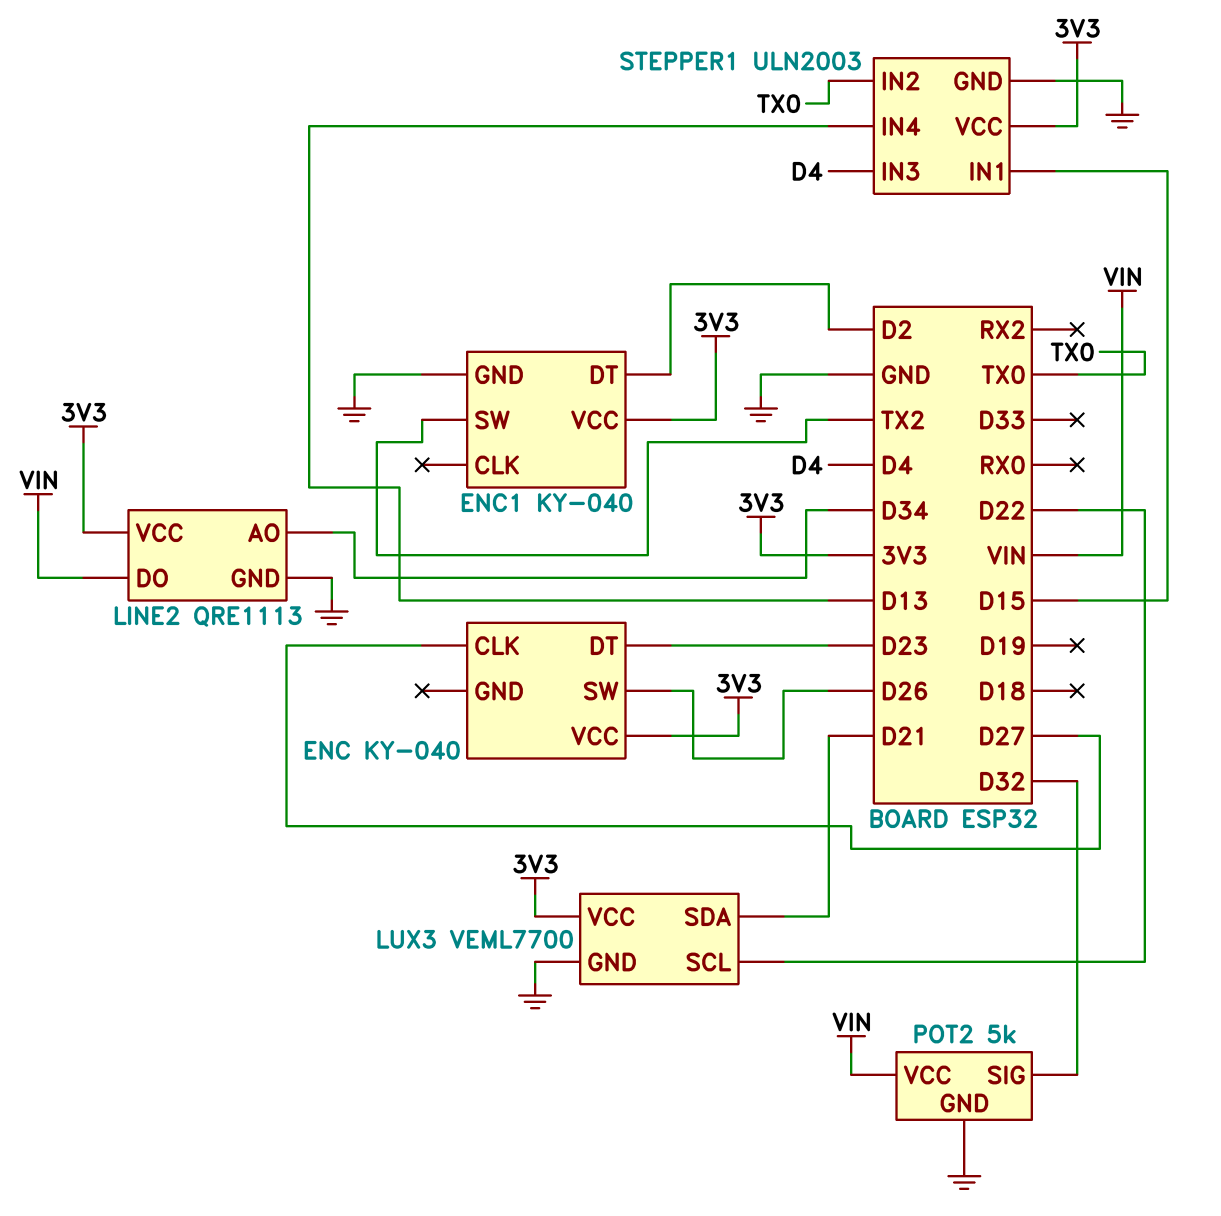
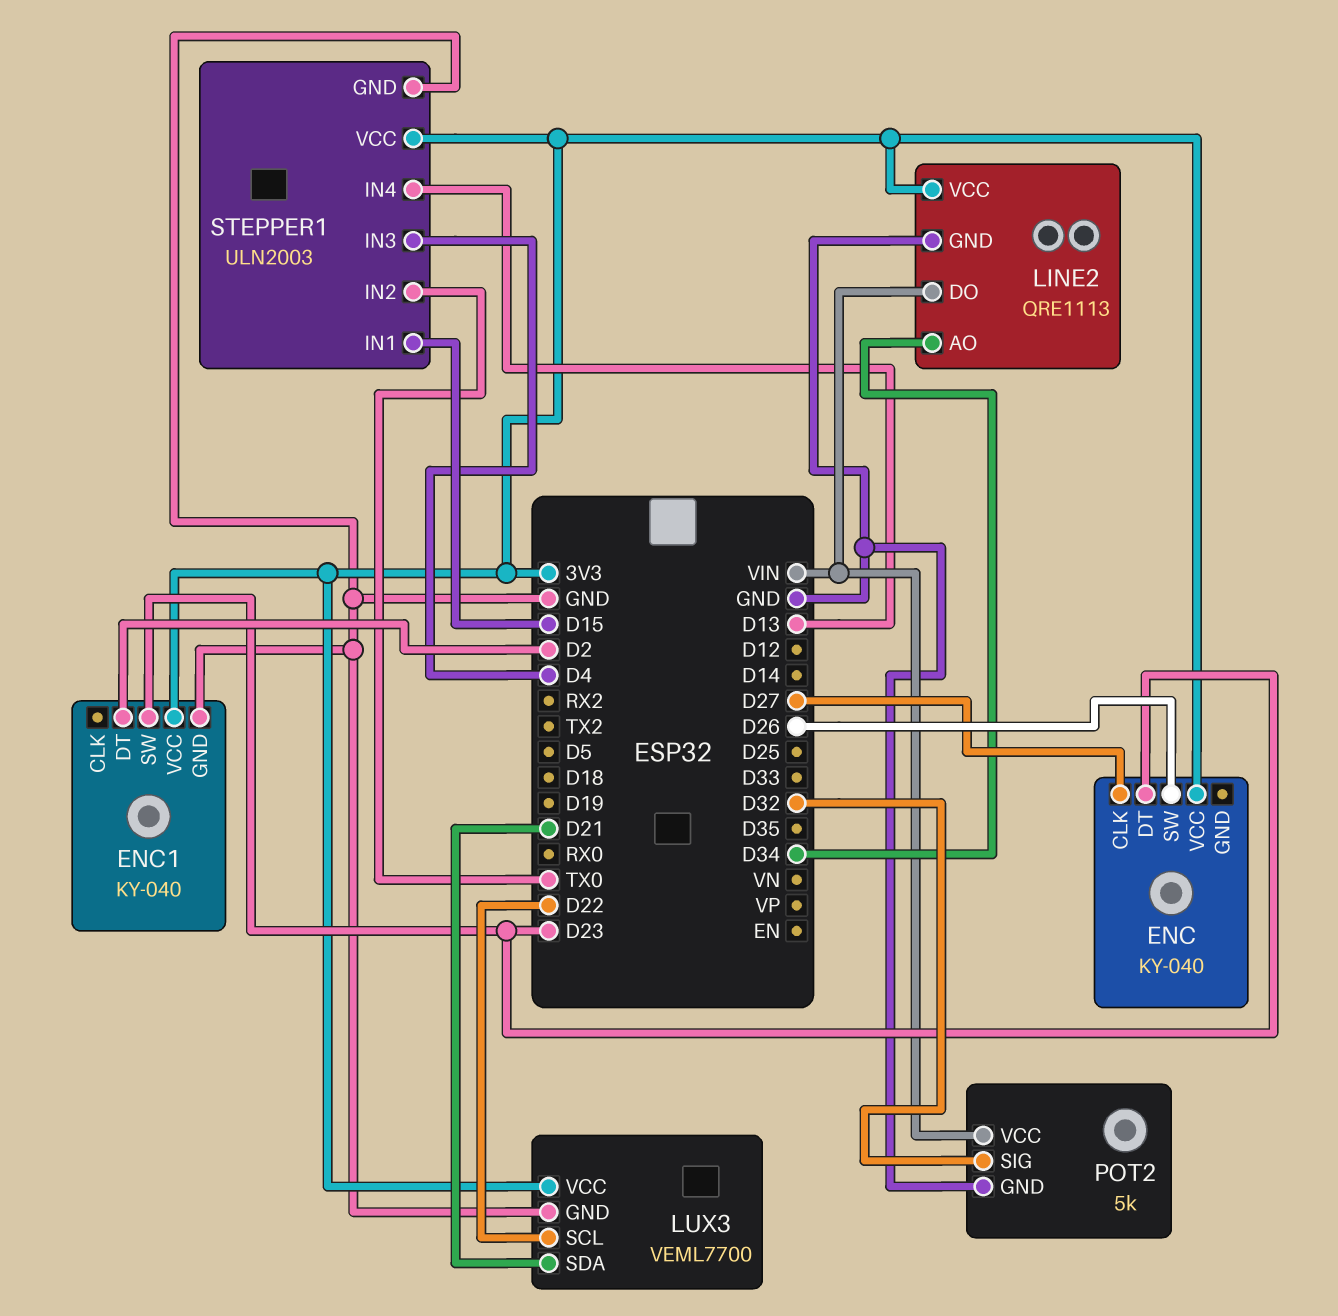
ENC1 pin SW: TX2 -> D23

